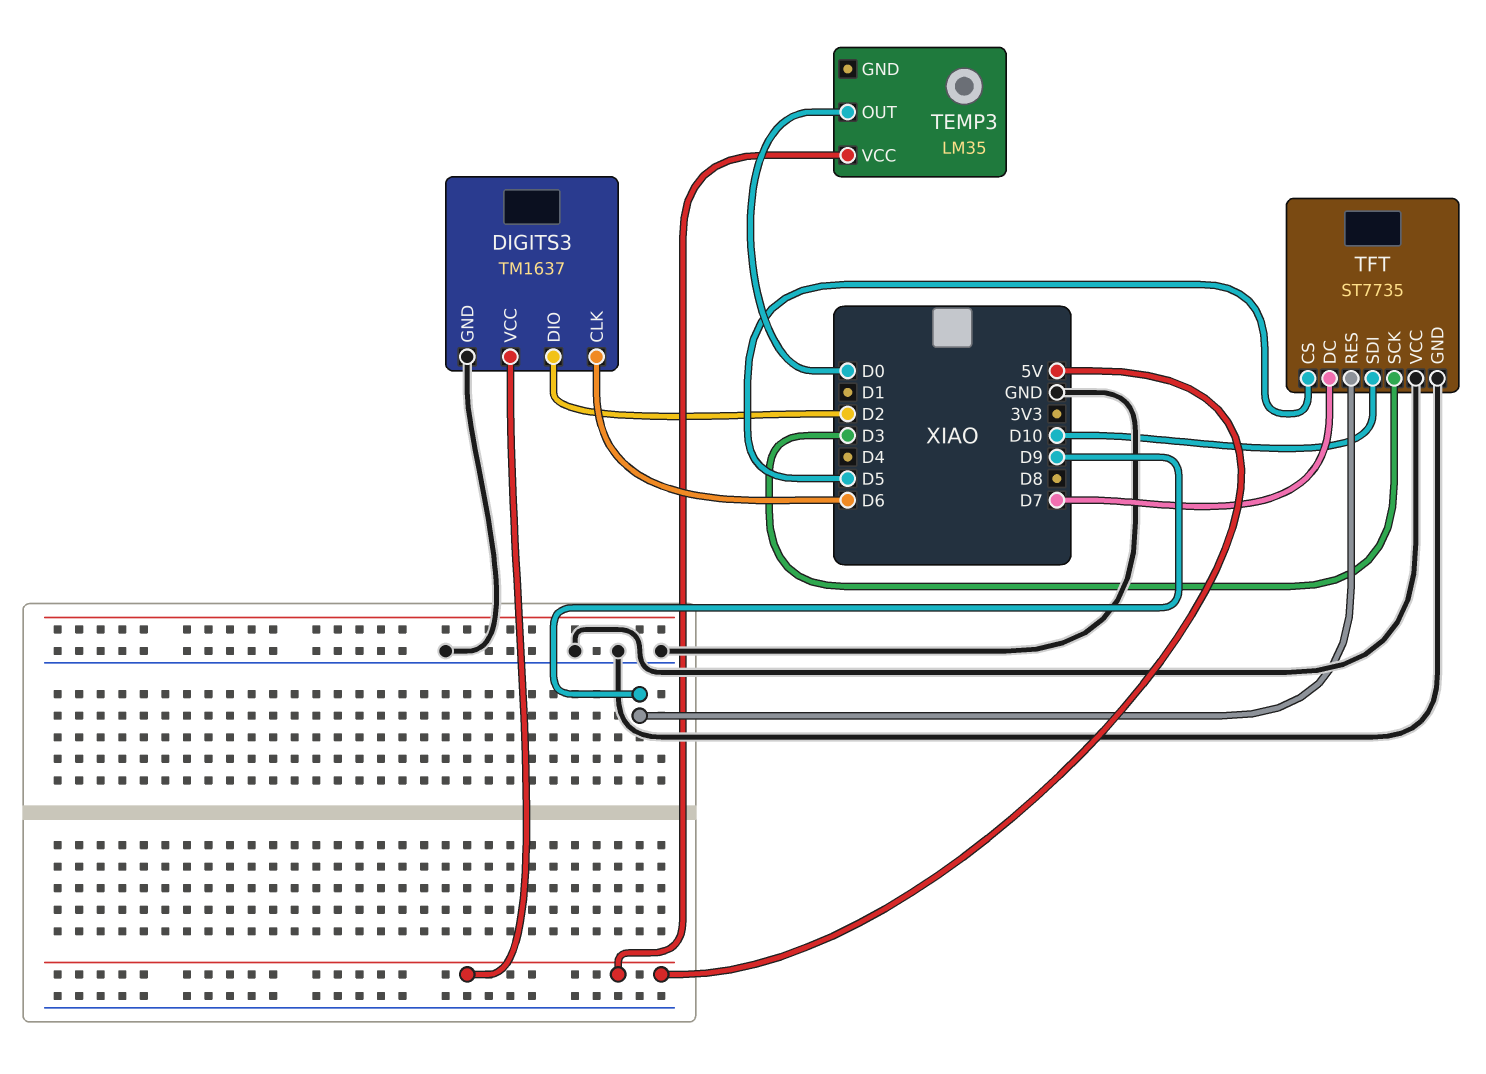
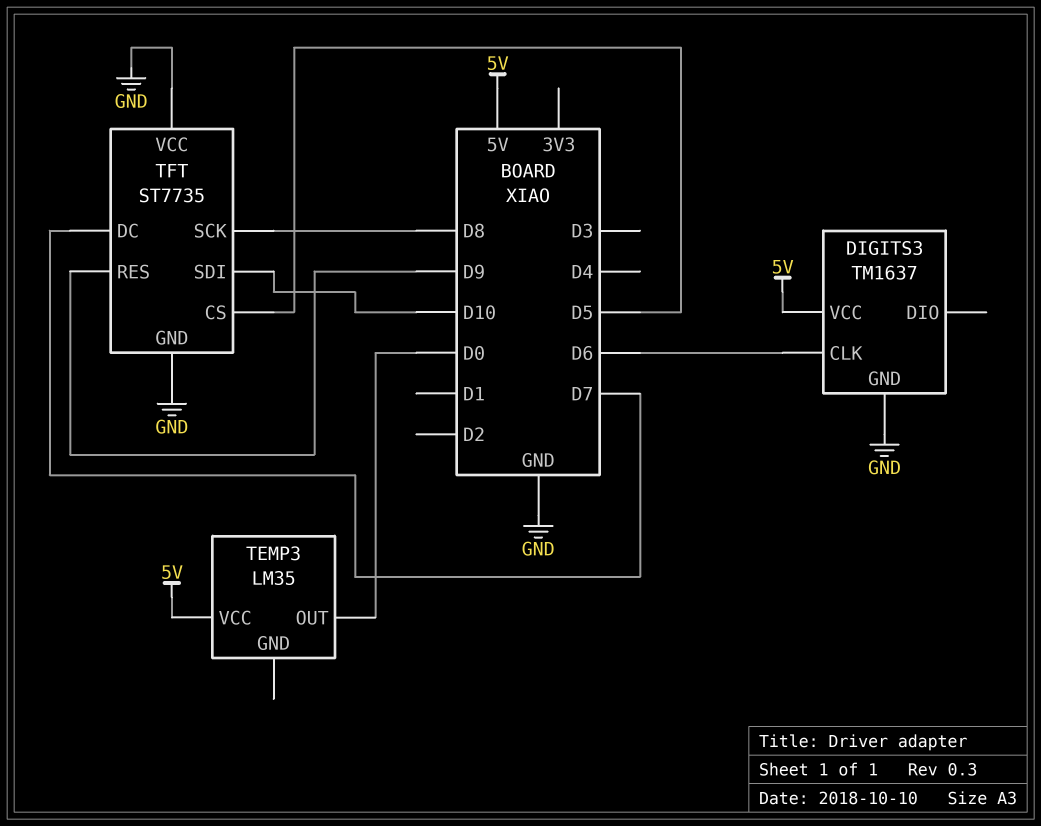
DIGITS3 pin DIO: D2 -> none
TFT pin SCK: D3 -> D8

